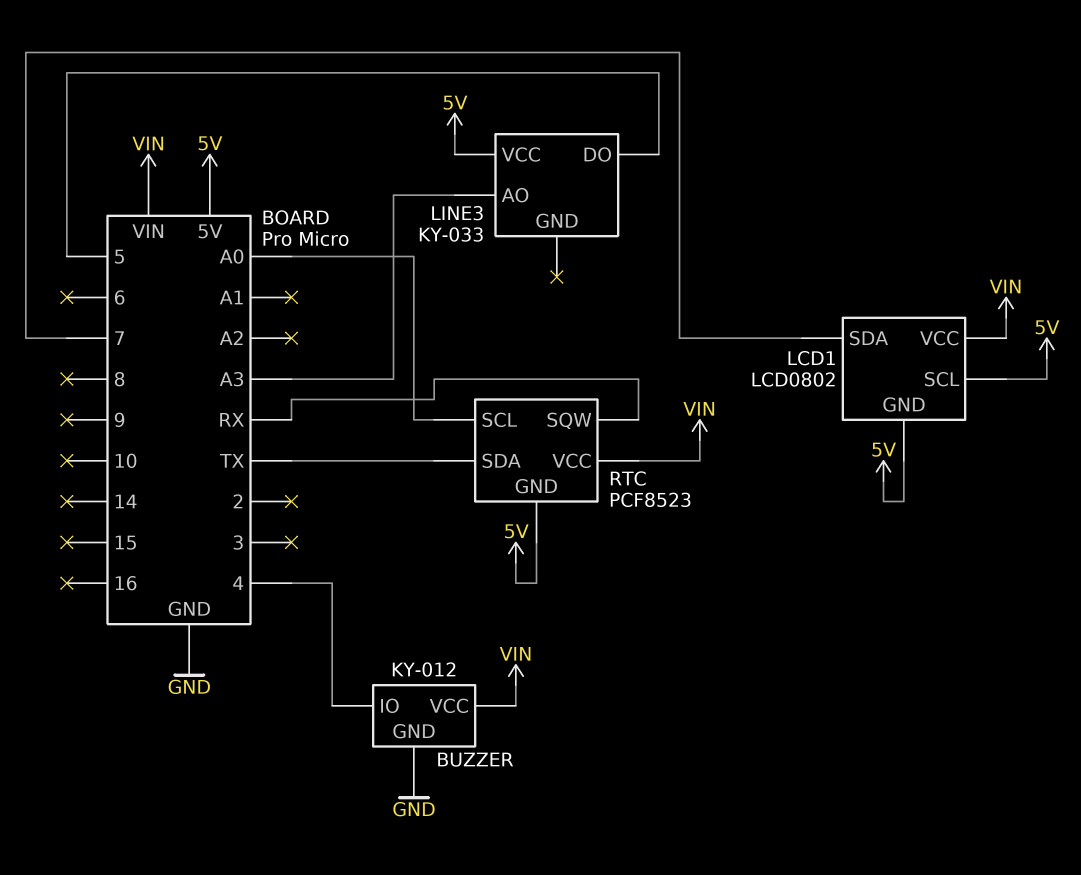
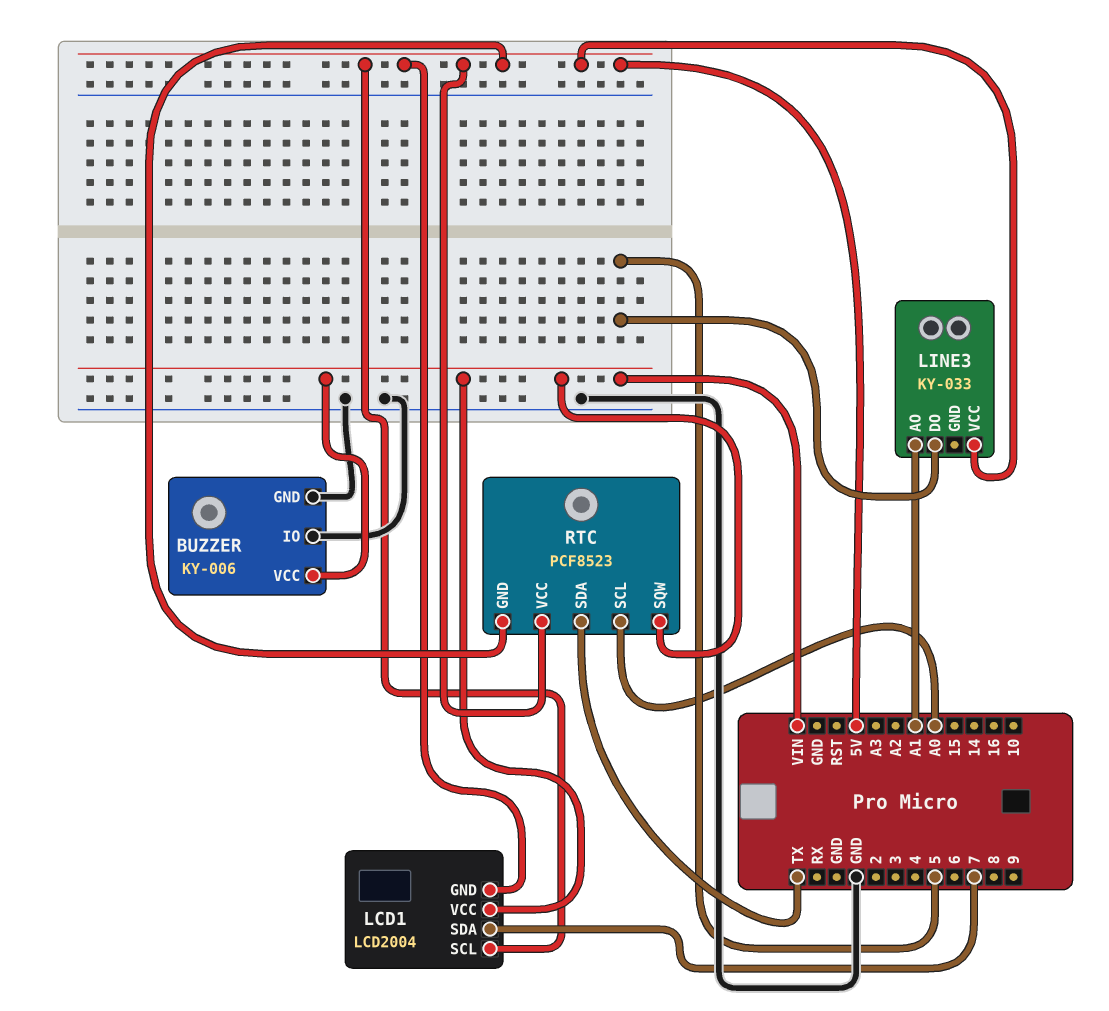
BUZZER: KY-012 -> KY-006
BUZZER pin IO: 4 -> GND
LCD1: LCD0802 -> LCD2004
LINE3 pin AO: A3 -> A1
RTC pin SQW: RX -> VIN
RTC pin VCC: VIN -> 5V

